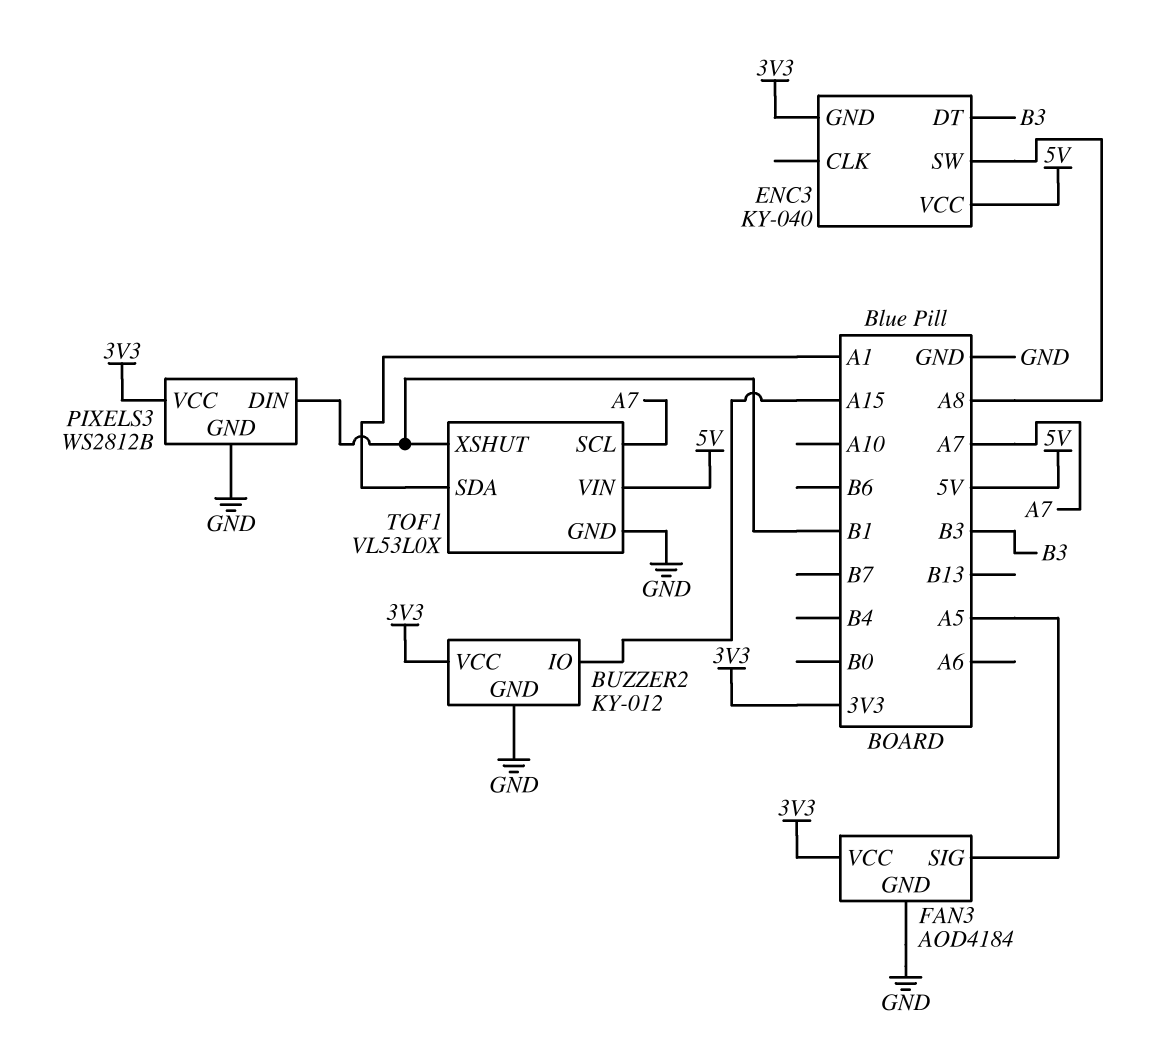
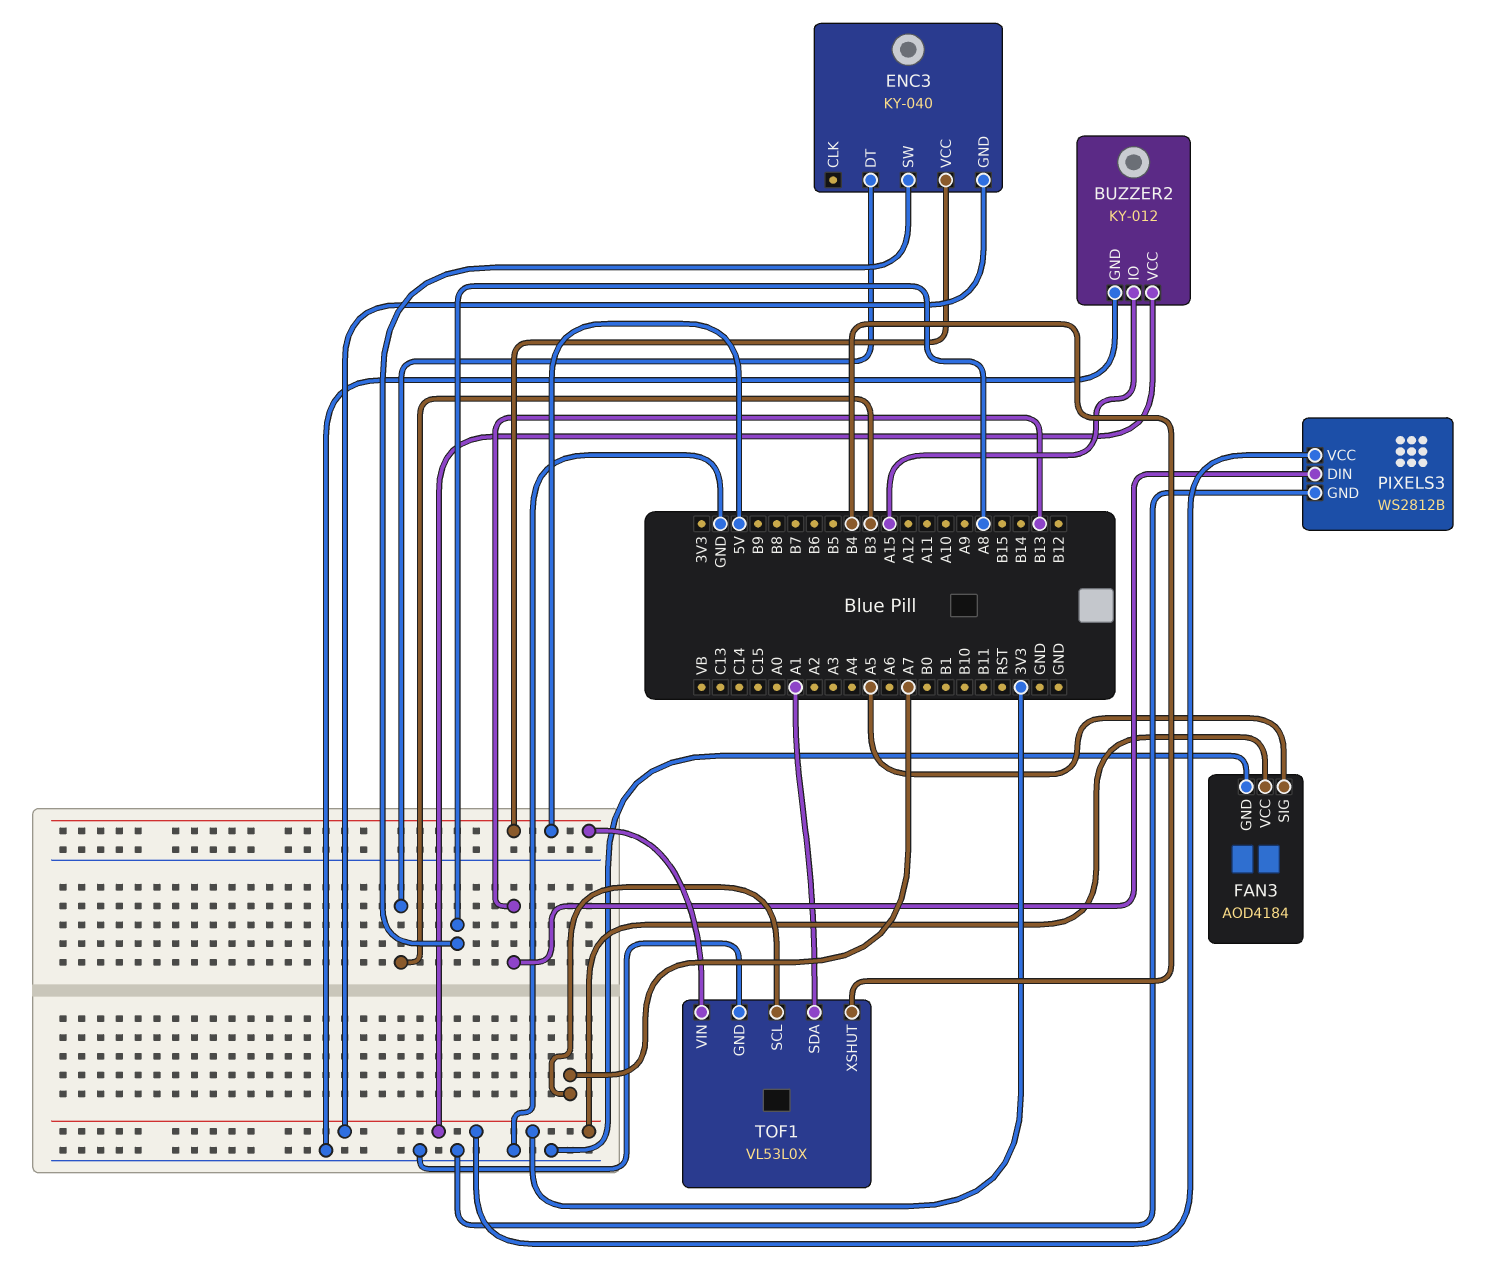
PIXELS3 pin DIN: B1 -> B13
TOF1 pin XSHUT: B1 -> B4

